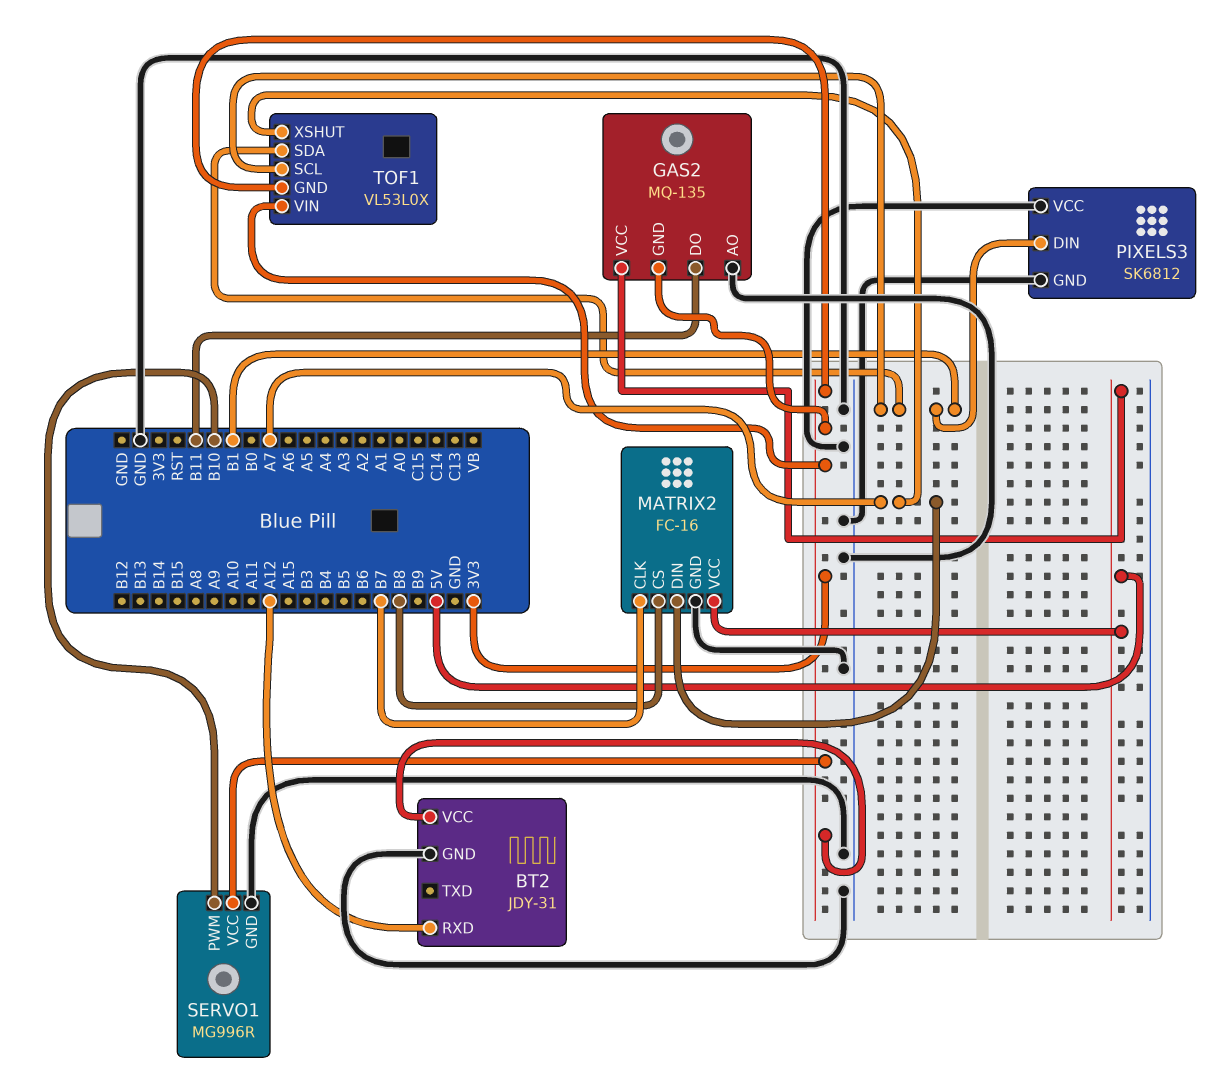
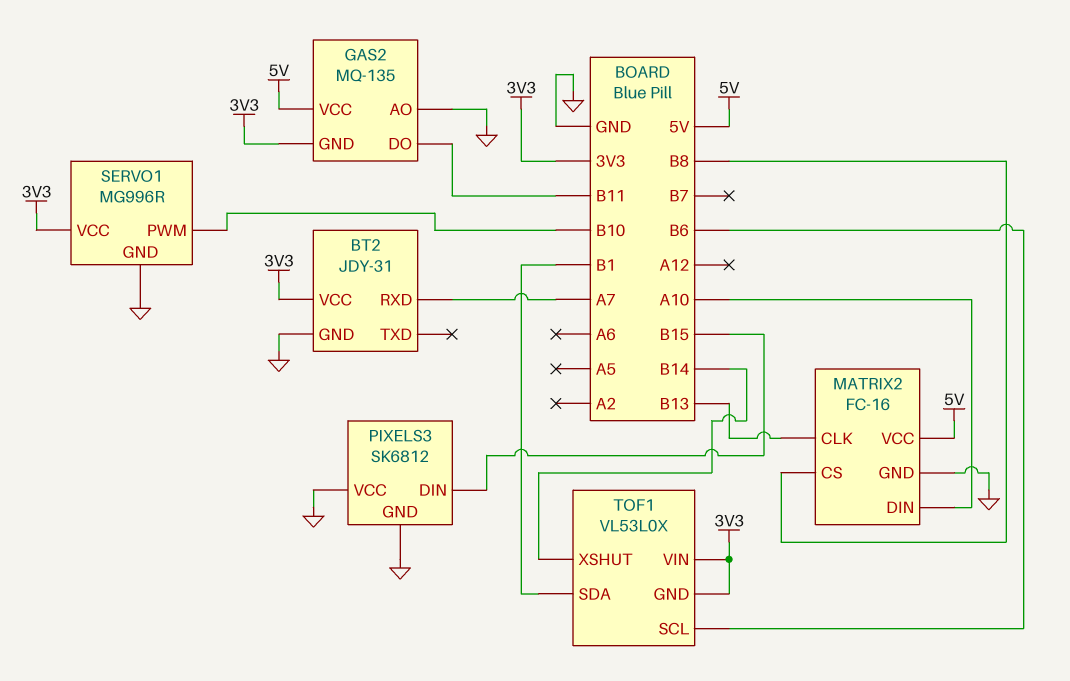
BT2 pin RXD: A12 -> A7
MATRIX2 pin CLK: B7 -> B13
MATRIX2 pin DIN: A7 -> A10
PIXELS3 pin DIN: B1 -> B15
TOF1 pin SCL: B1 -> B6
TOF1 pin XSHUT: A7 -> B14

